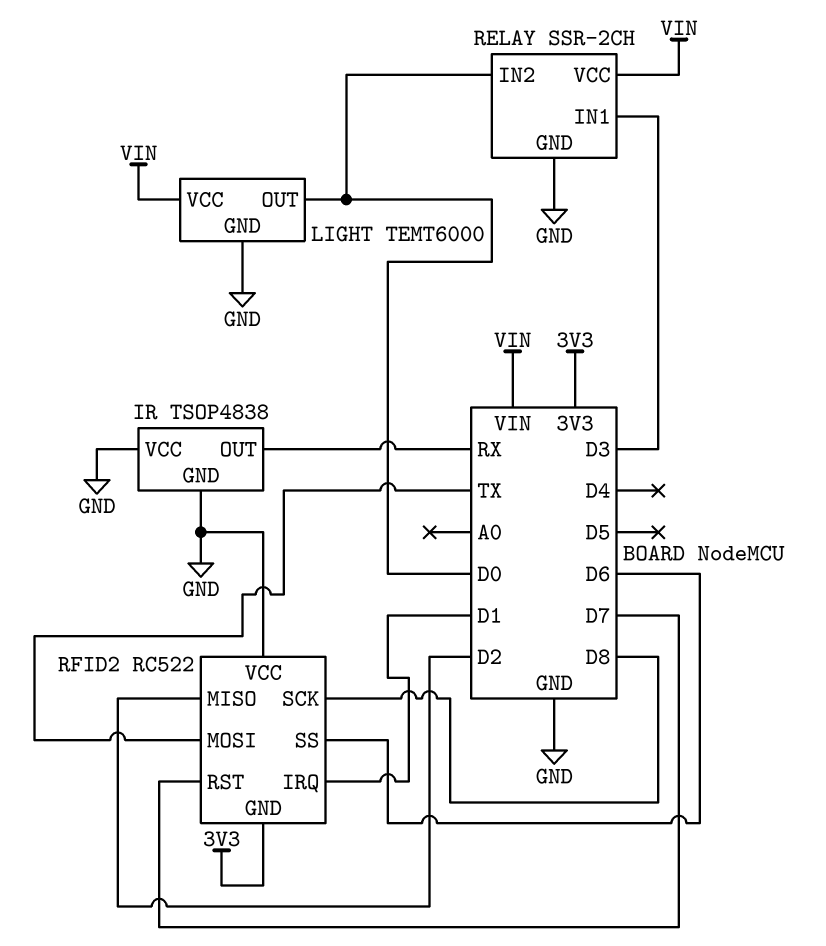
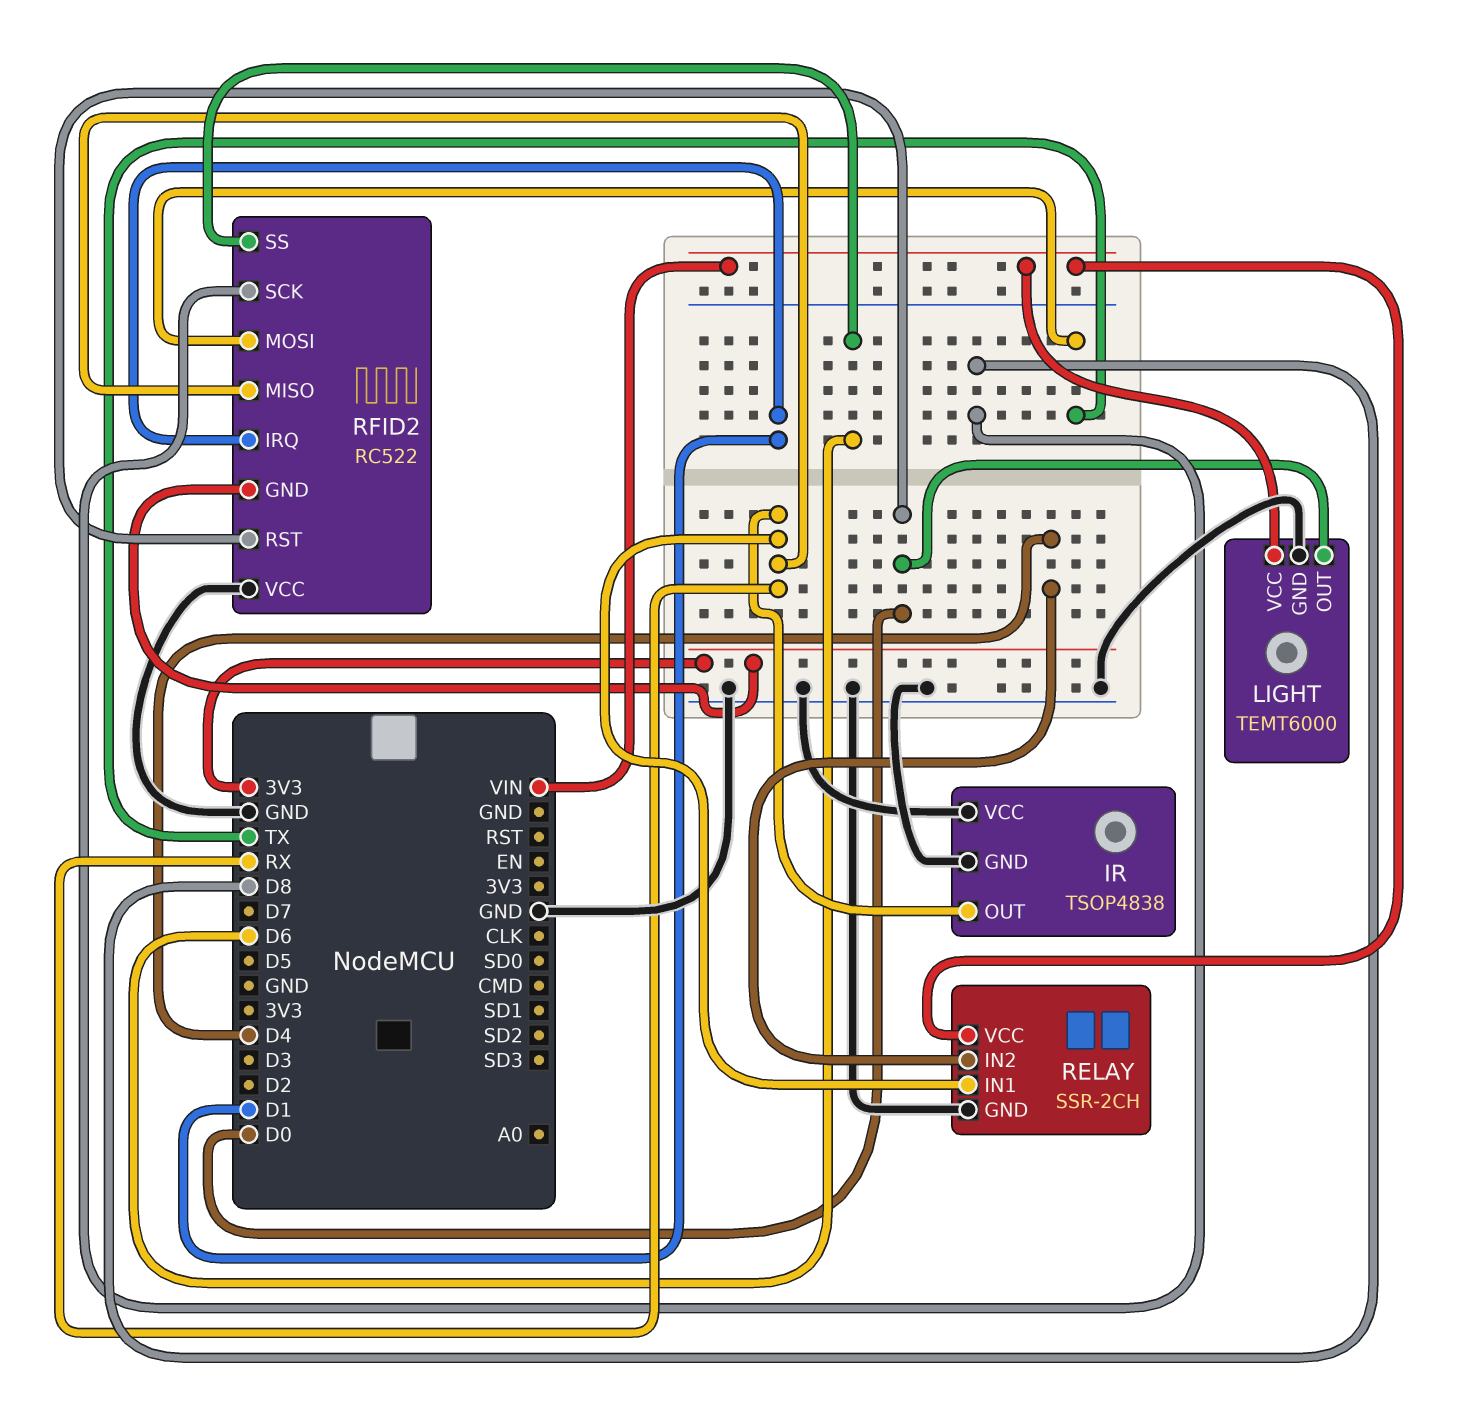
RELAY pin IN1: D3 -> RX
RELAY pin IN2: D0 -> D4
RFID2 pin MISO: D2 -> RX
RFID2 pin RST: D7 -> D0

